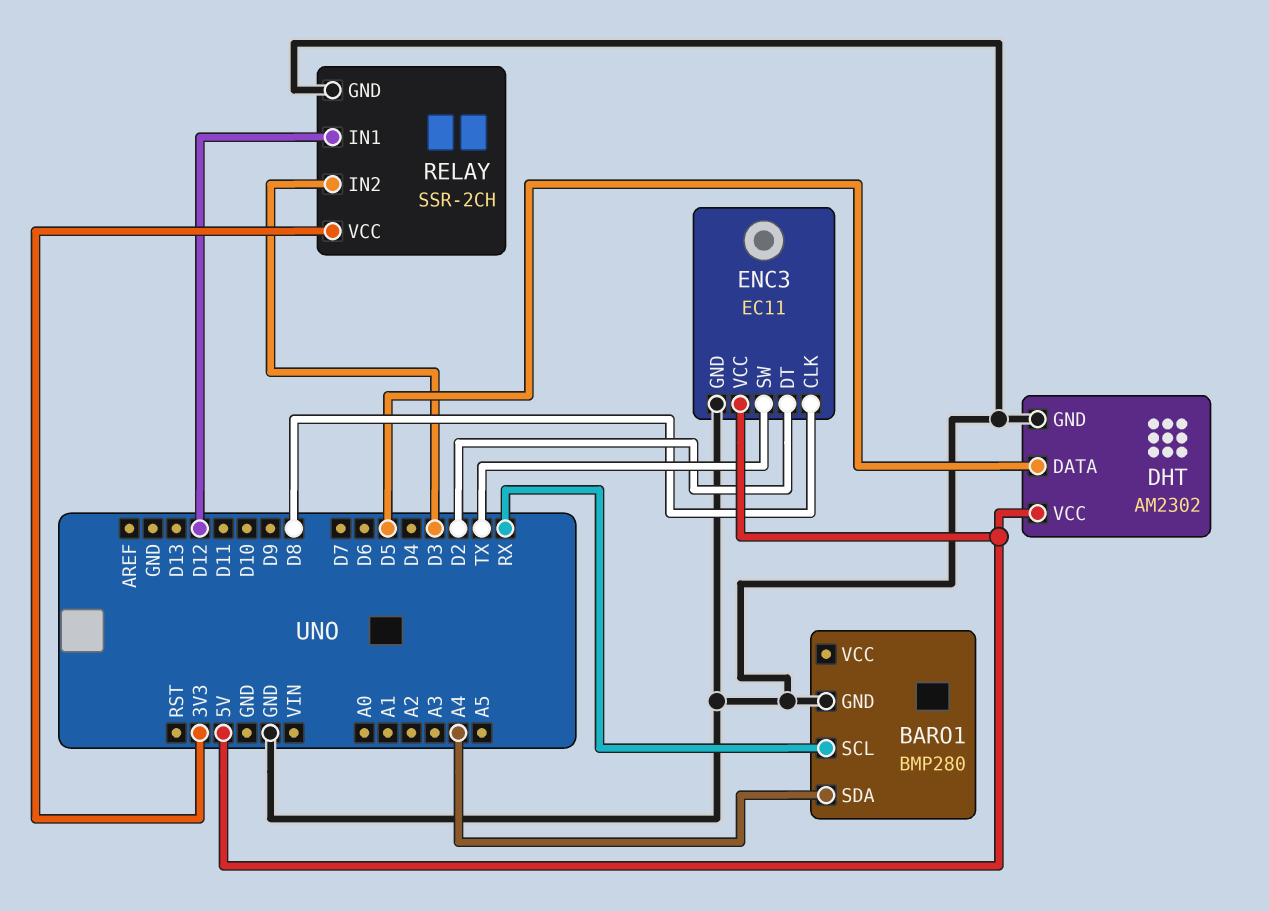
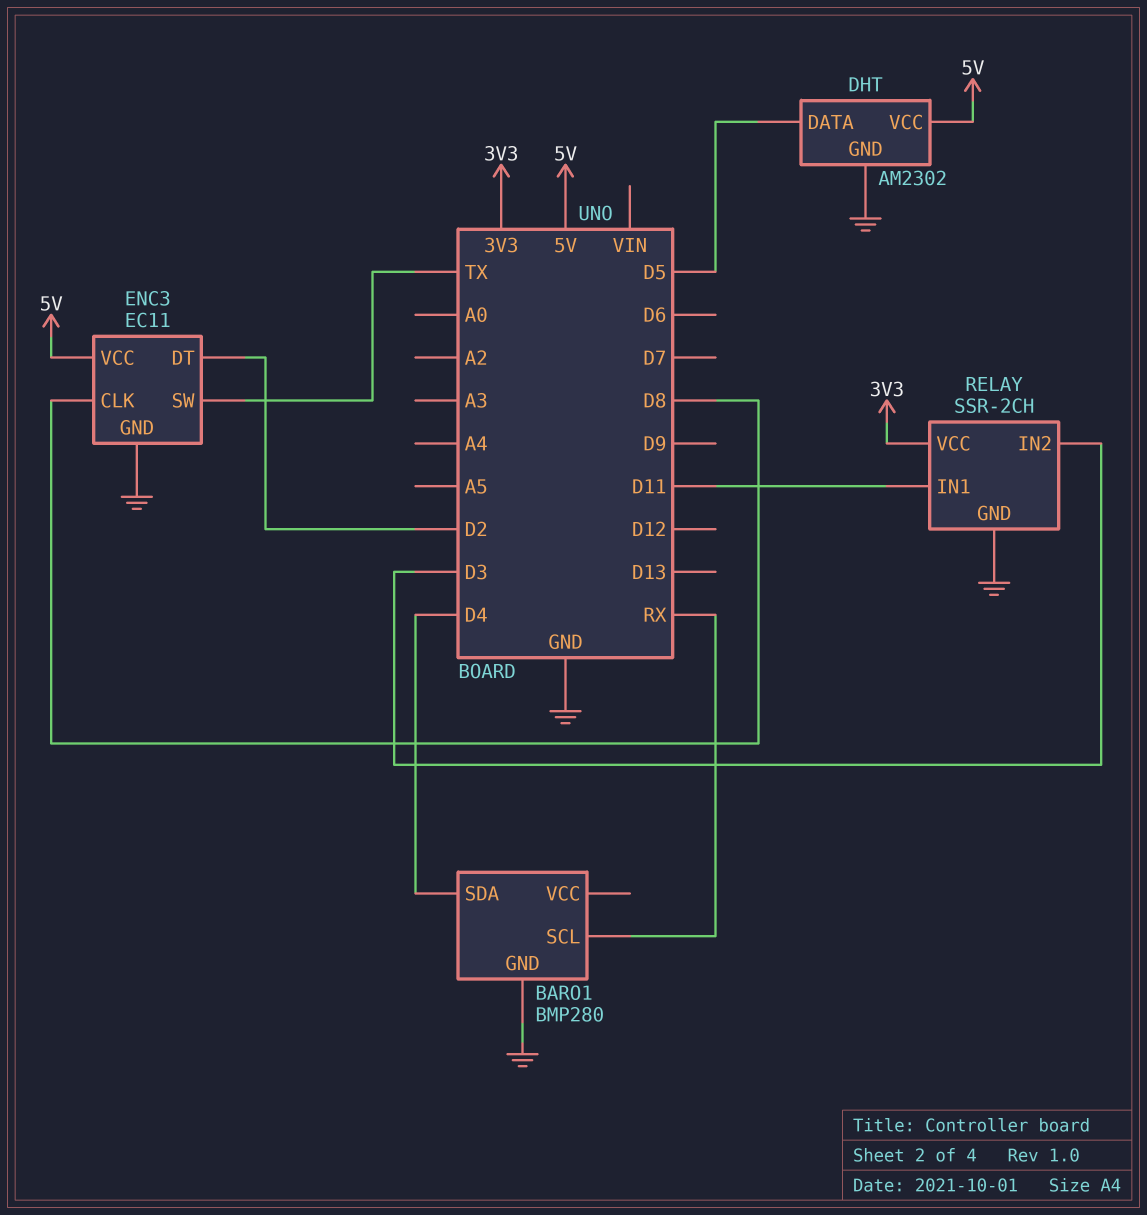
BARO1 pin SDA: A4 -> D4
RELAY pin IN1: D12 -> D11

